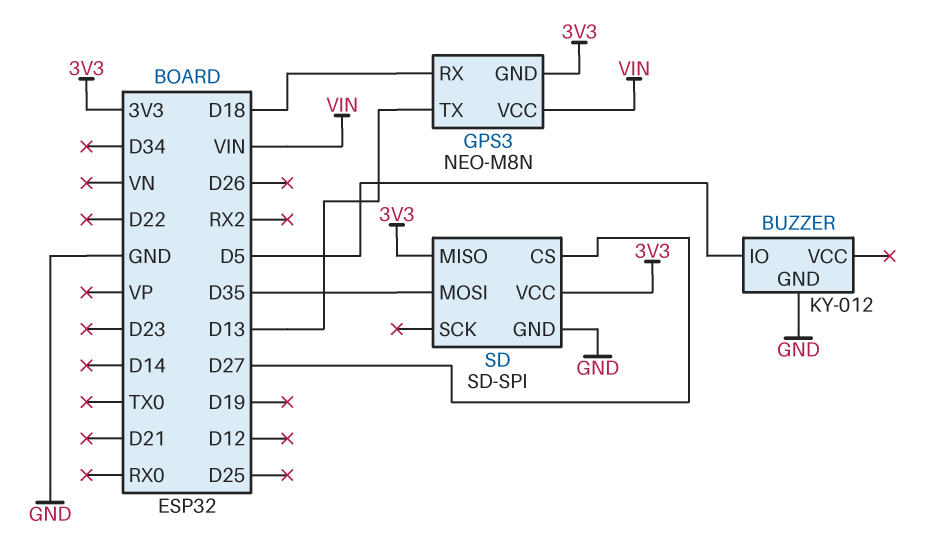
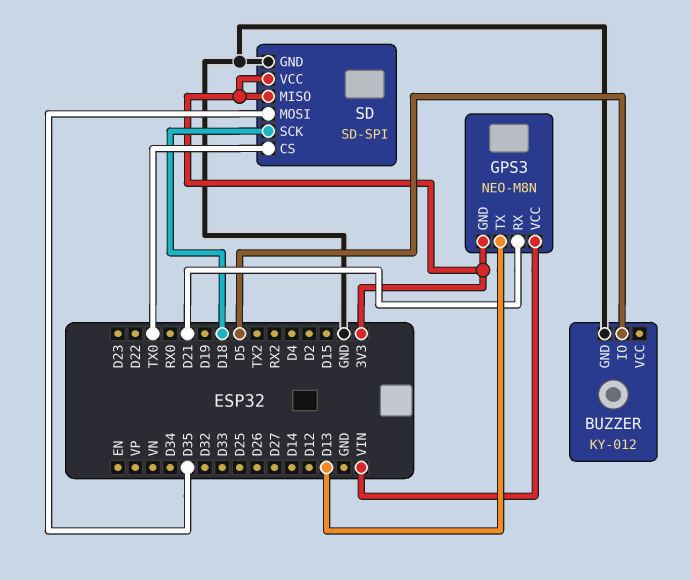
GPS3 pin RX: D18 -> D21
SD pin CS: D27 -> TX0
SD pin SCK: none -> D18

